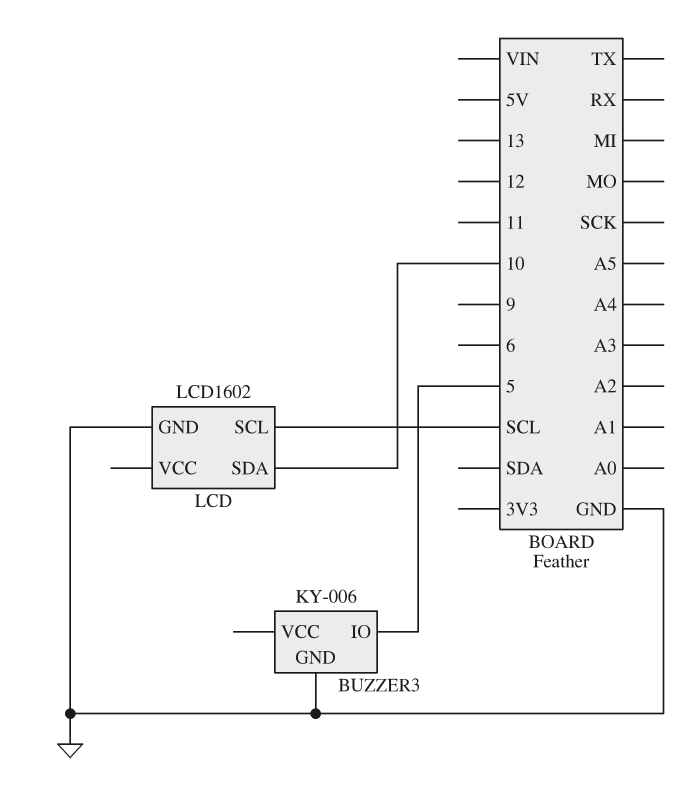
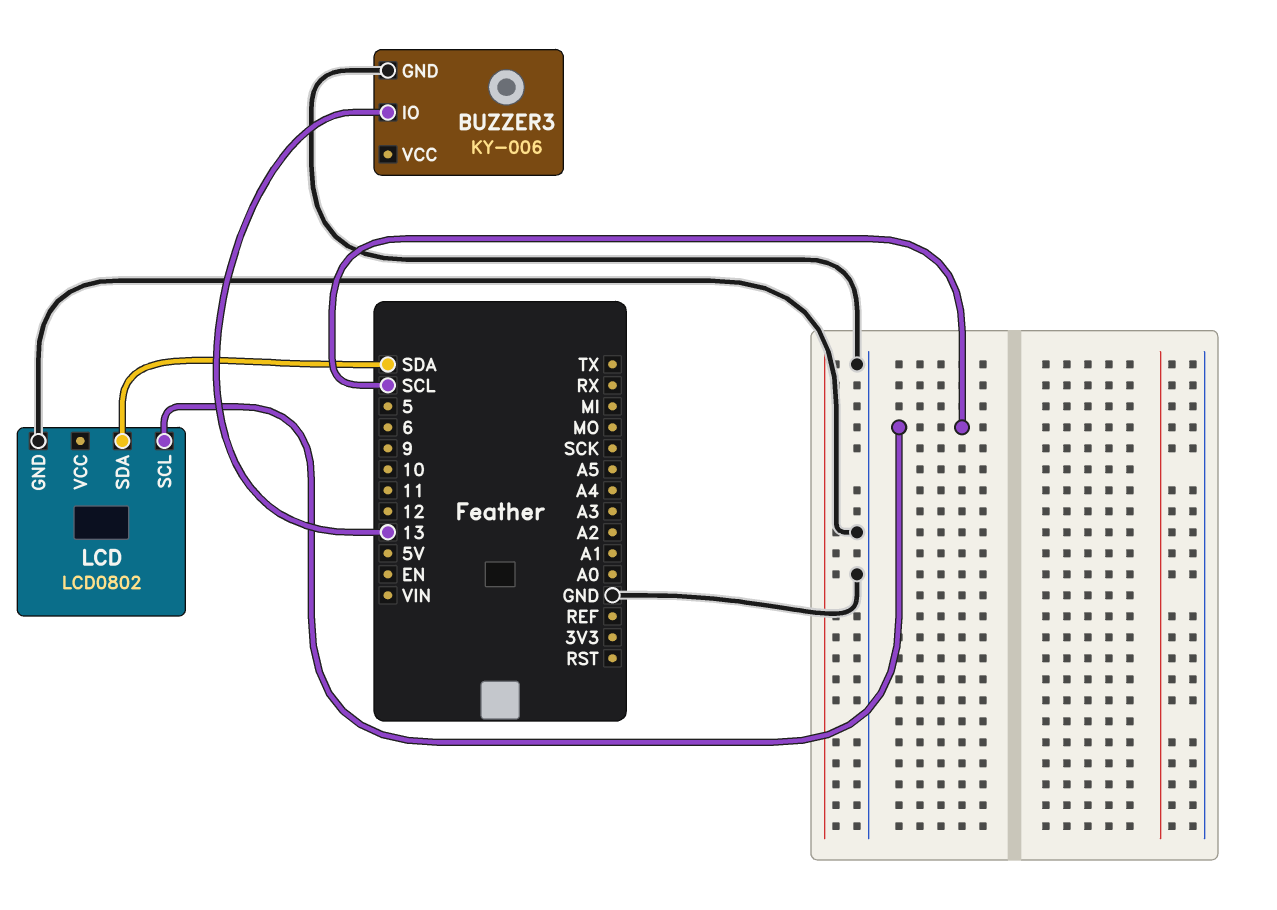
BUZZER3 pin IO: 5 -> 13
LCD: LCD1602 -> LCD0802
LCD pin SDA: 10 -> SDA

